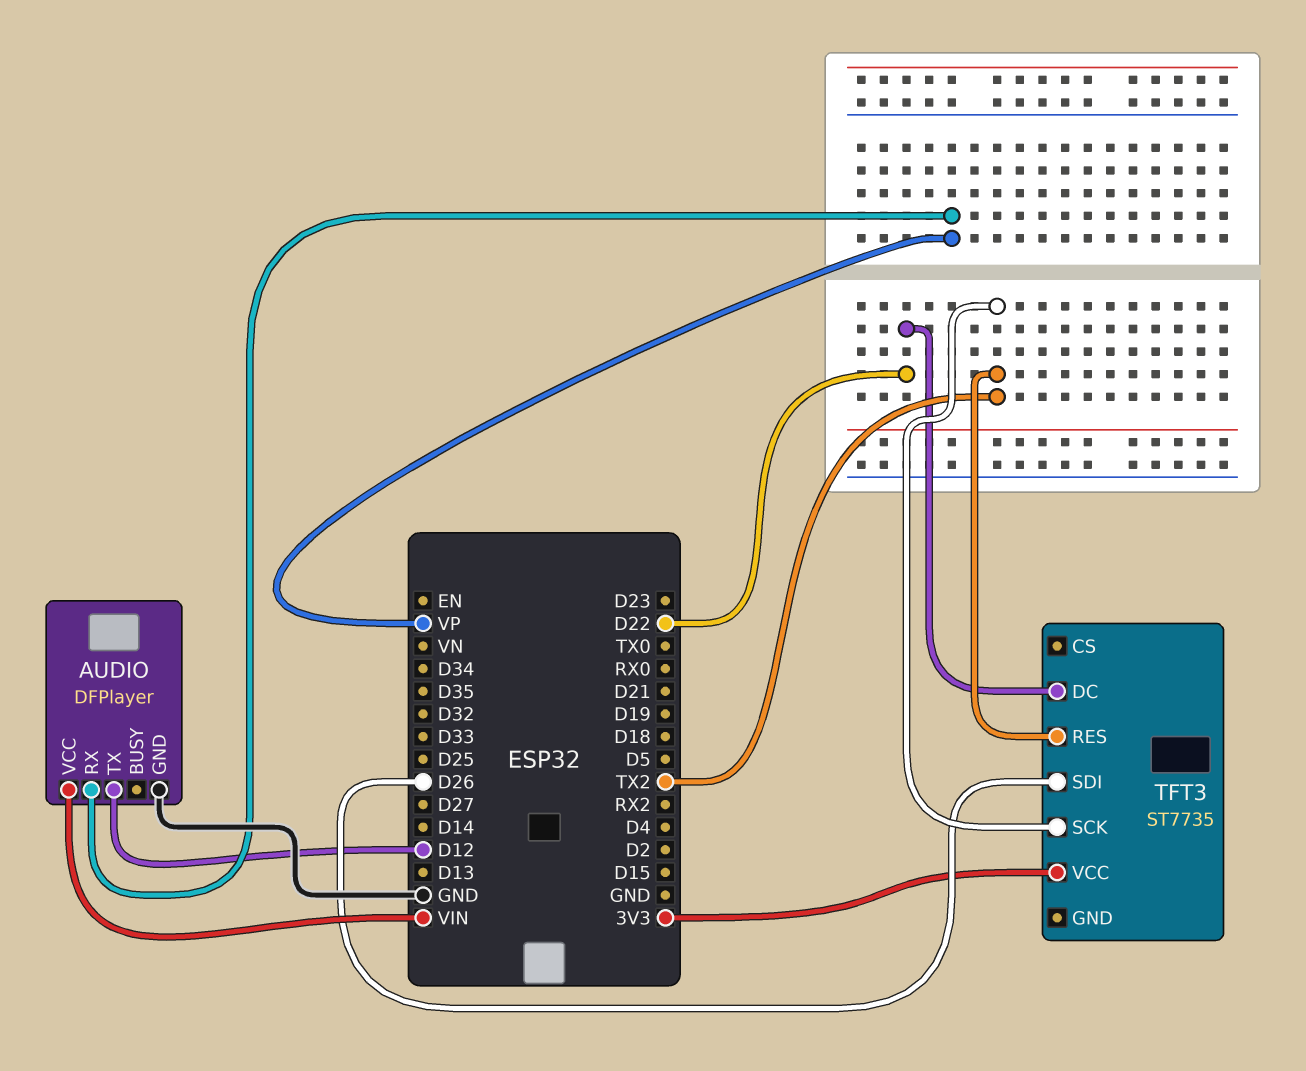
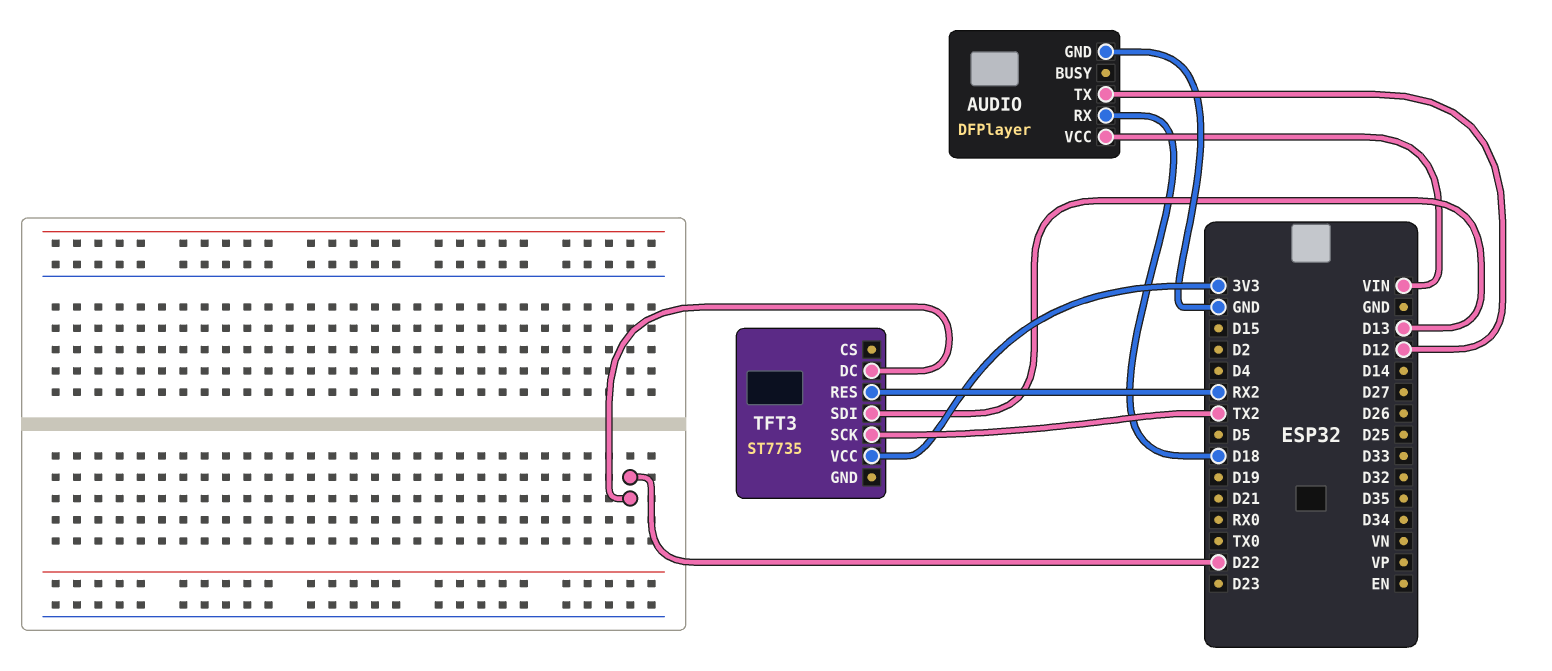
AUDIO pin RX: VP -> D18
TFT3 pin RES: TX2 -> RX2
TFT3 pin SDI: D26 -> D13

